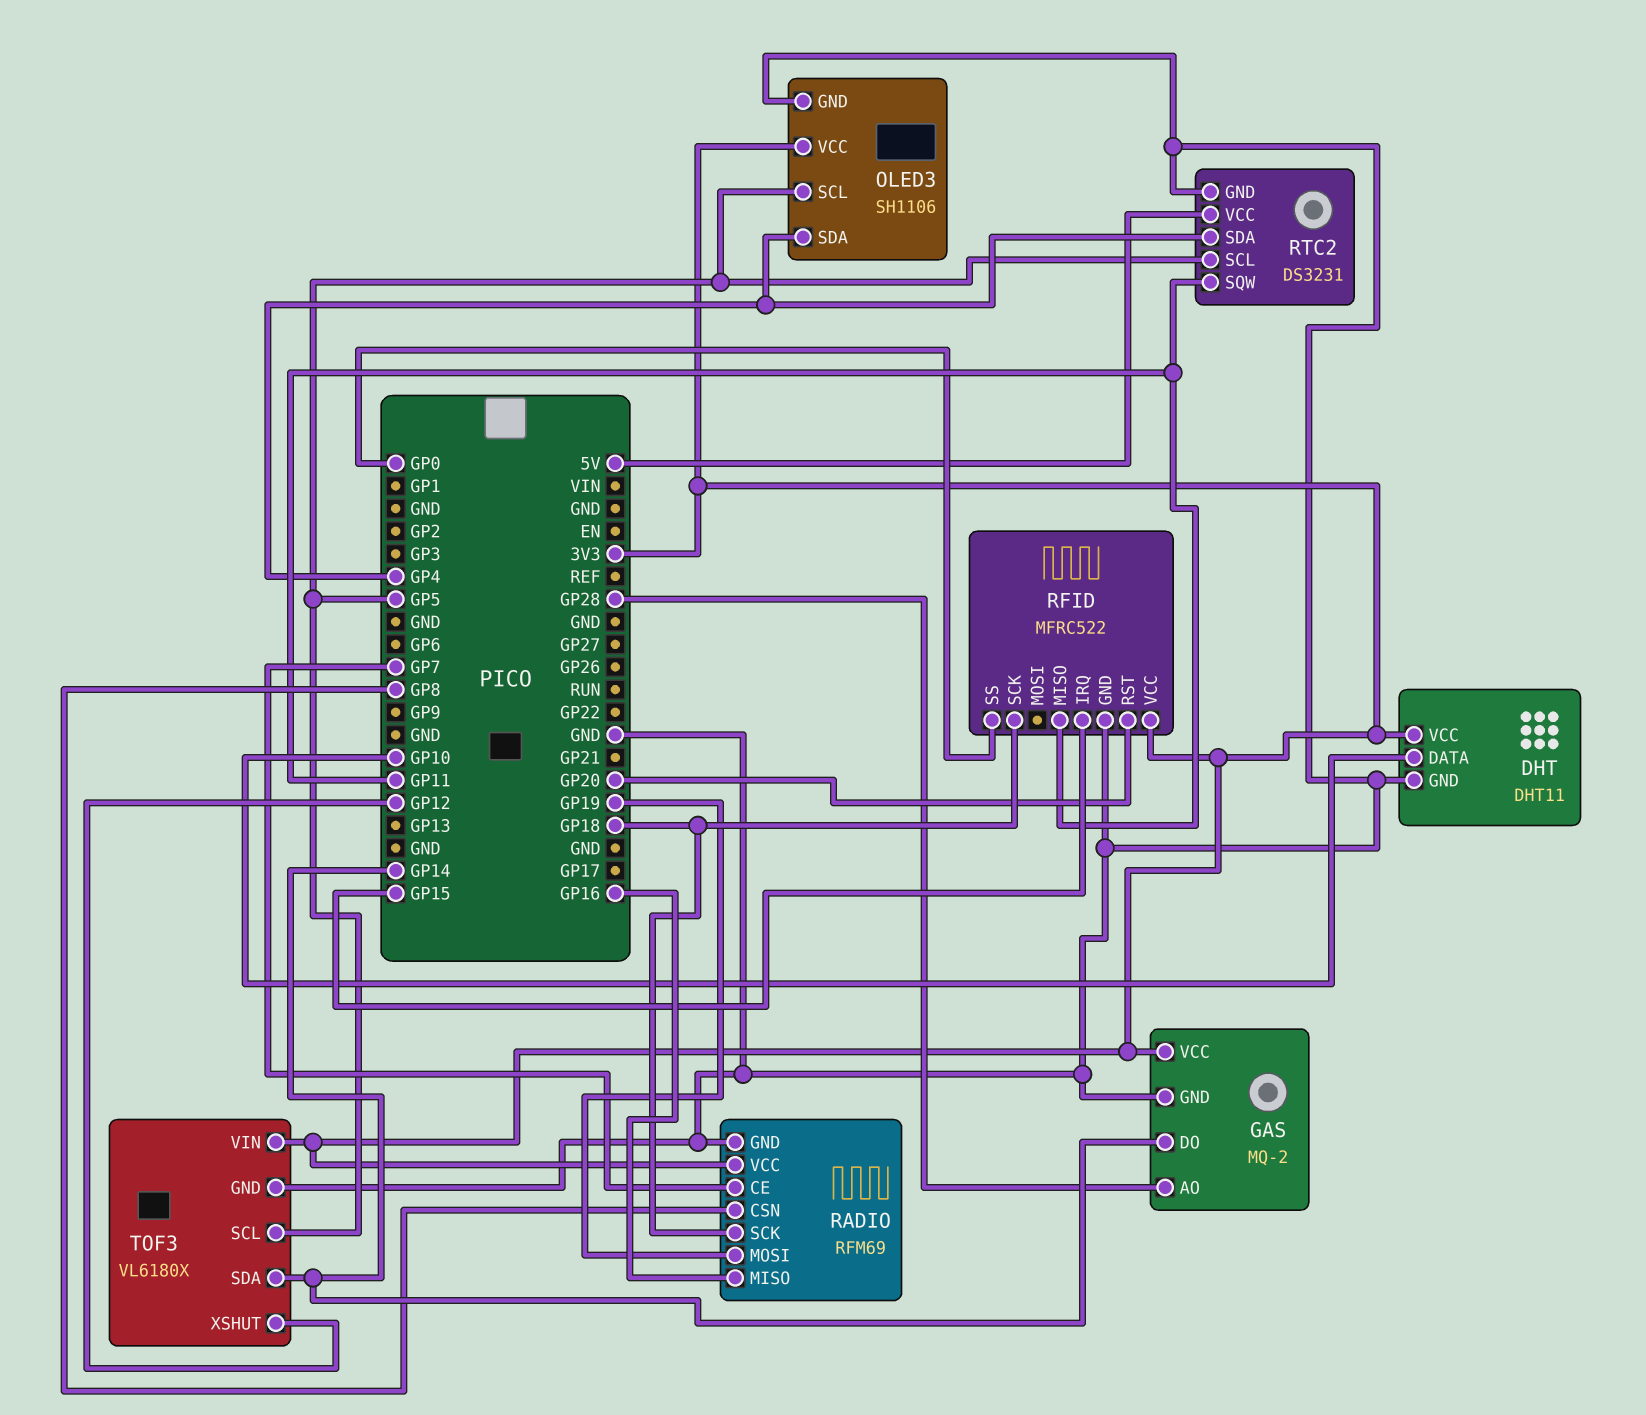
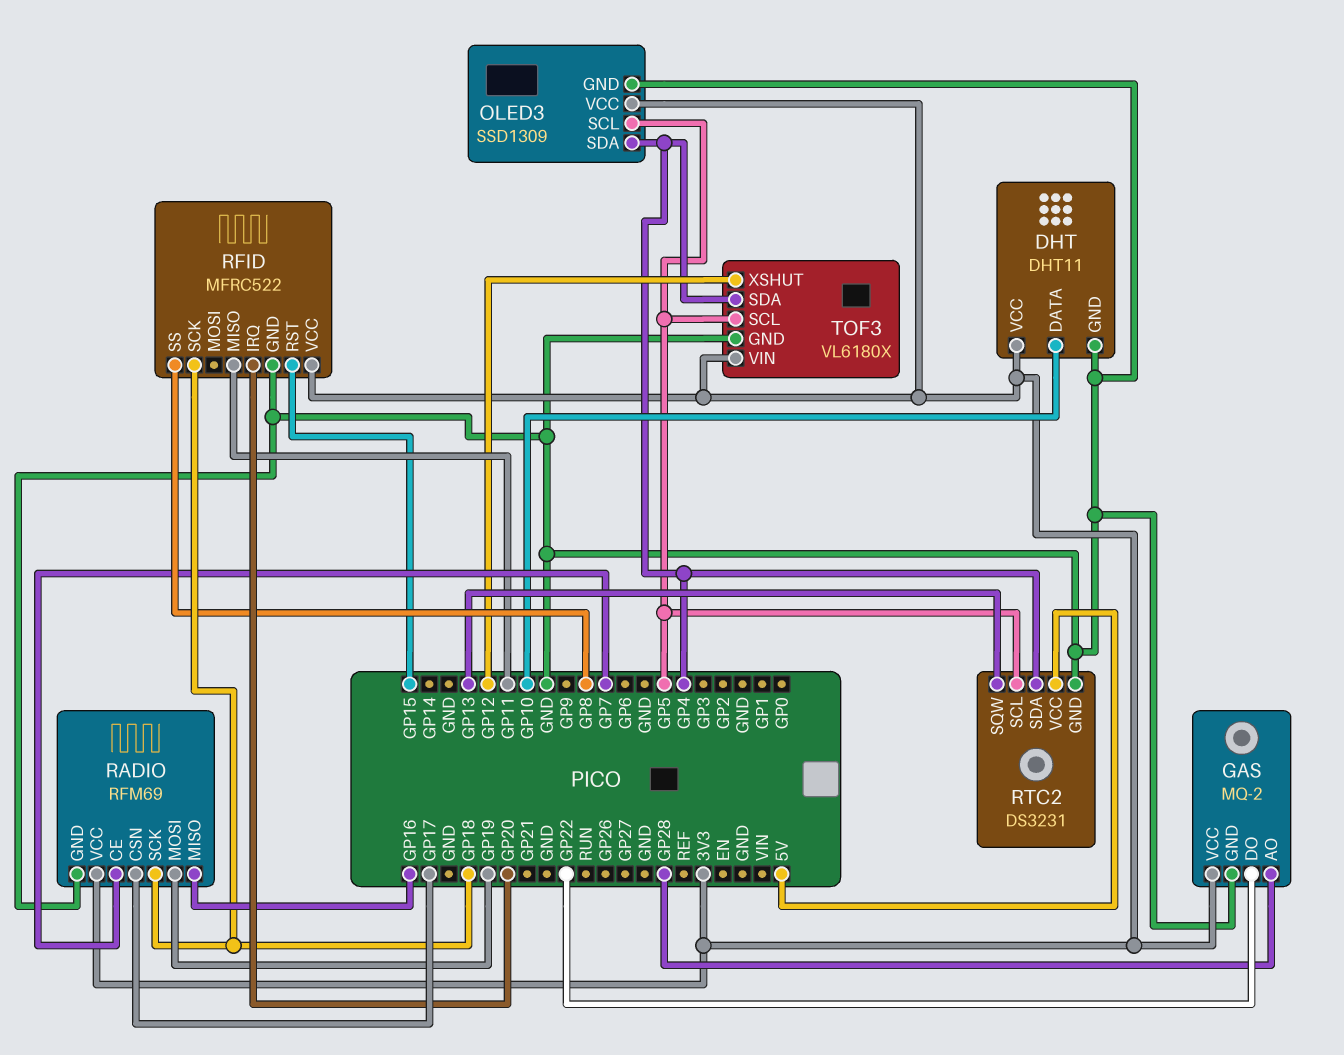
GAS pin DO: GP14 -> GP22
OLED3: SH1106 -> SSD1309
RADIO pin CSN: GP8 -> GP17
RFID pin IRQ: GP15 -> GP20
RFID pin RST: GP20 -> GP15
RFID pin SS: GP0 -> GP8
RTC2 pin SQW: GP11 -> GP13
TOF3 pin SDA: GP14 -> GP4

